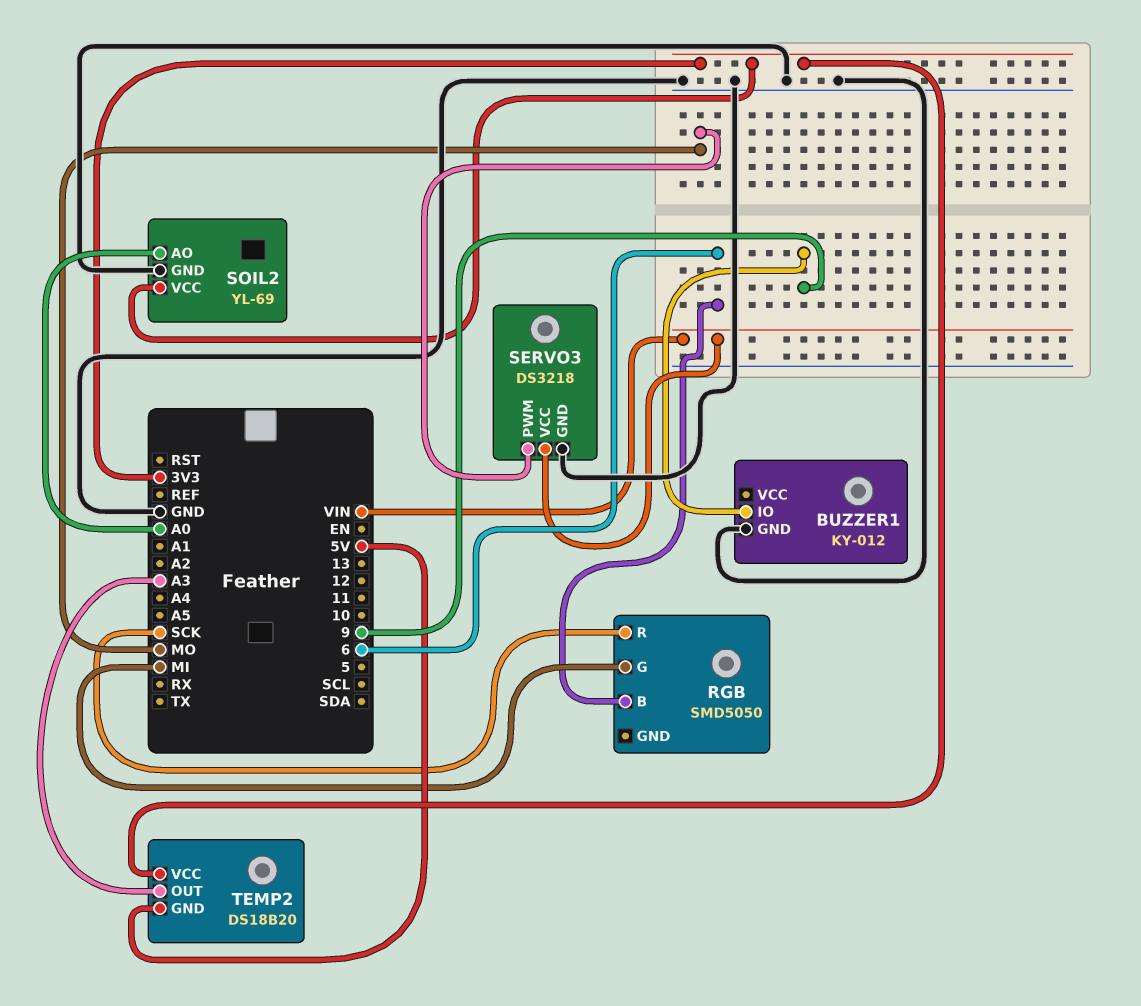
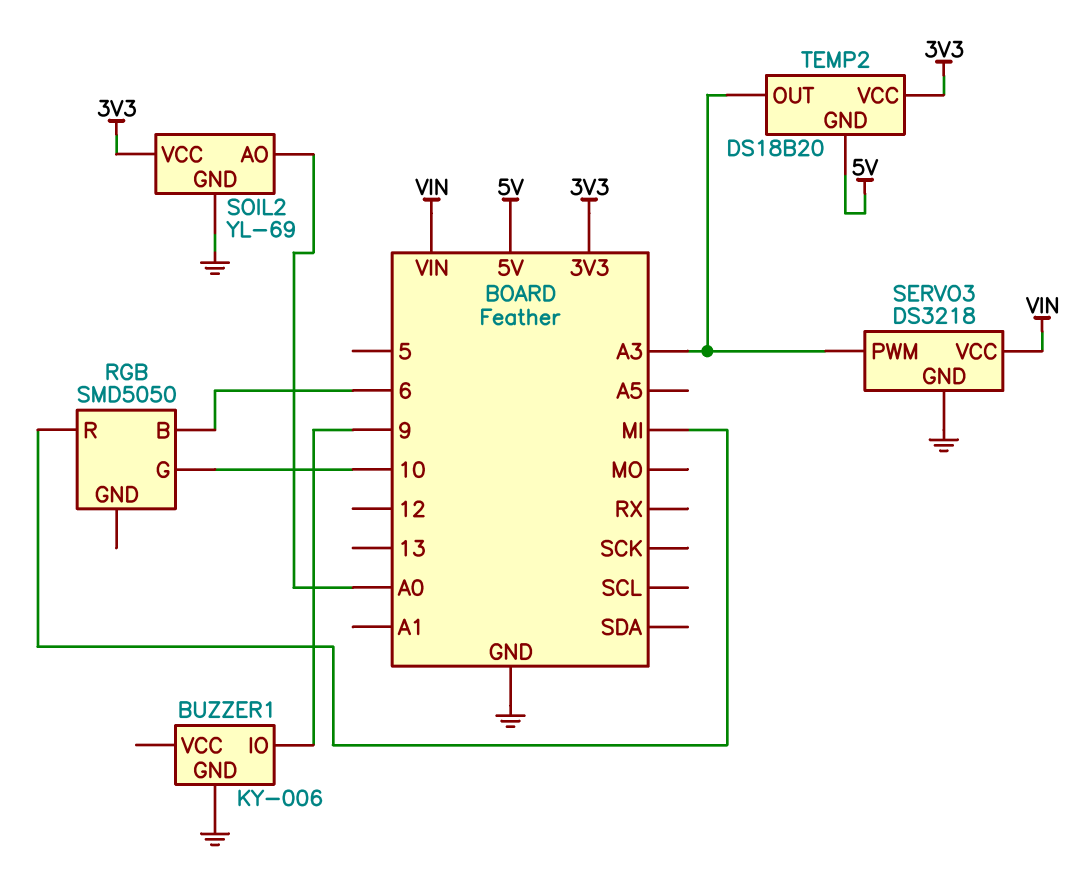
BUZZER1: KY-012 -> KY-006
RGB pin G: MI -> 10
RGB pin R: SCK -> MI
SERVO3 pin PWM: MO -> A3

